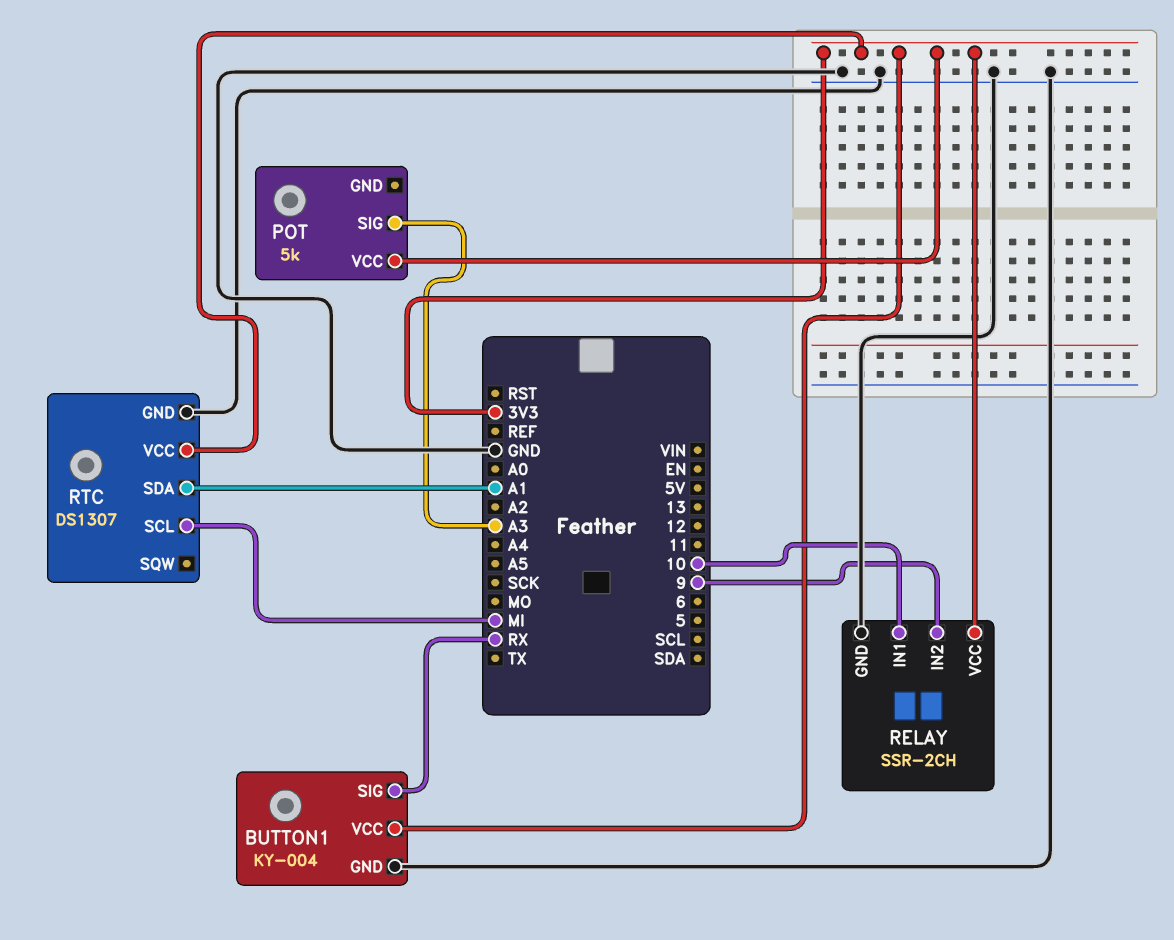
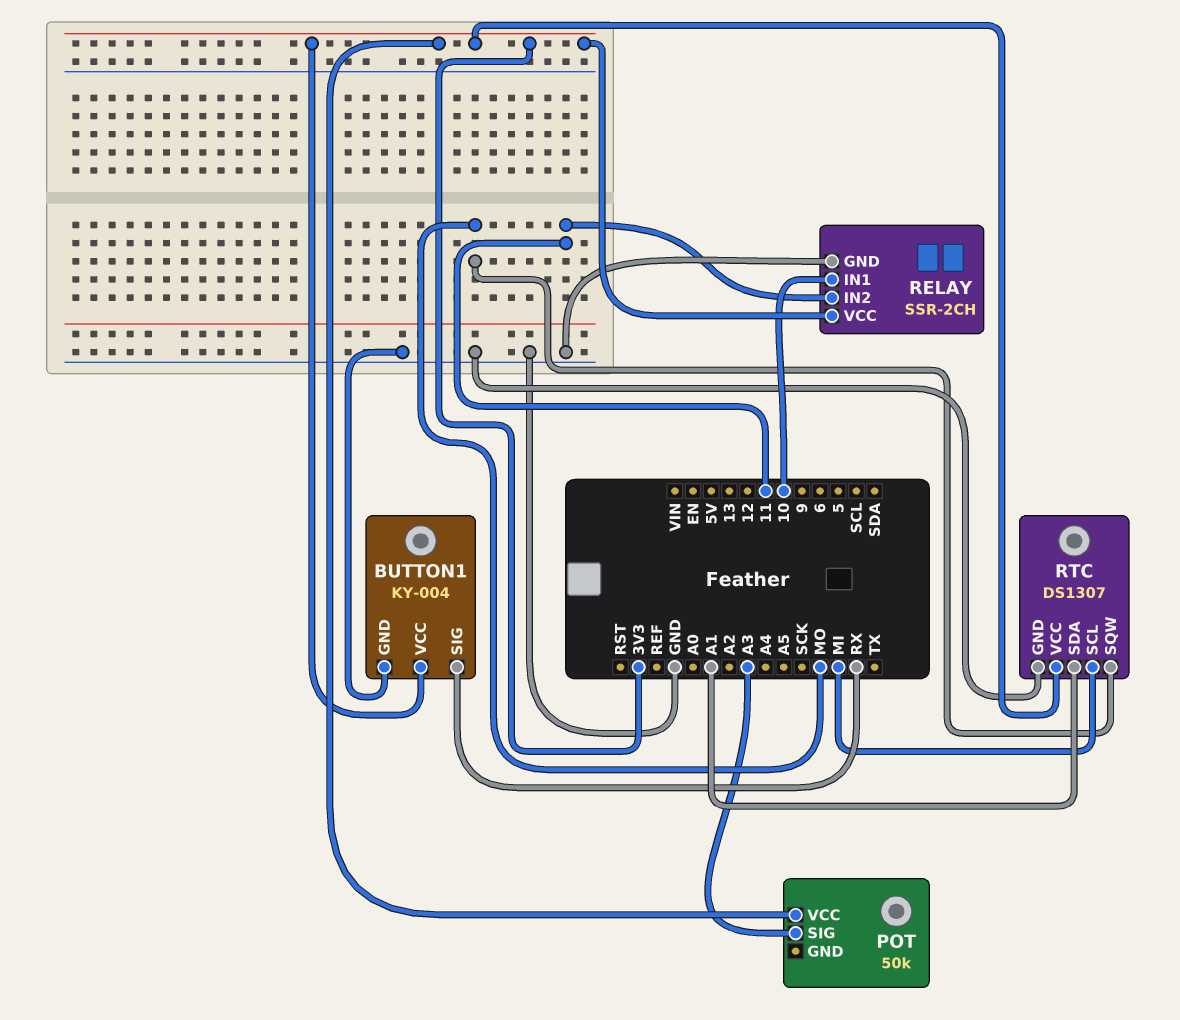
POT: 5k -> 50k
RELAY pin IN2: 9 -> 11
RTC pin SQW: none -> MO

